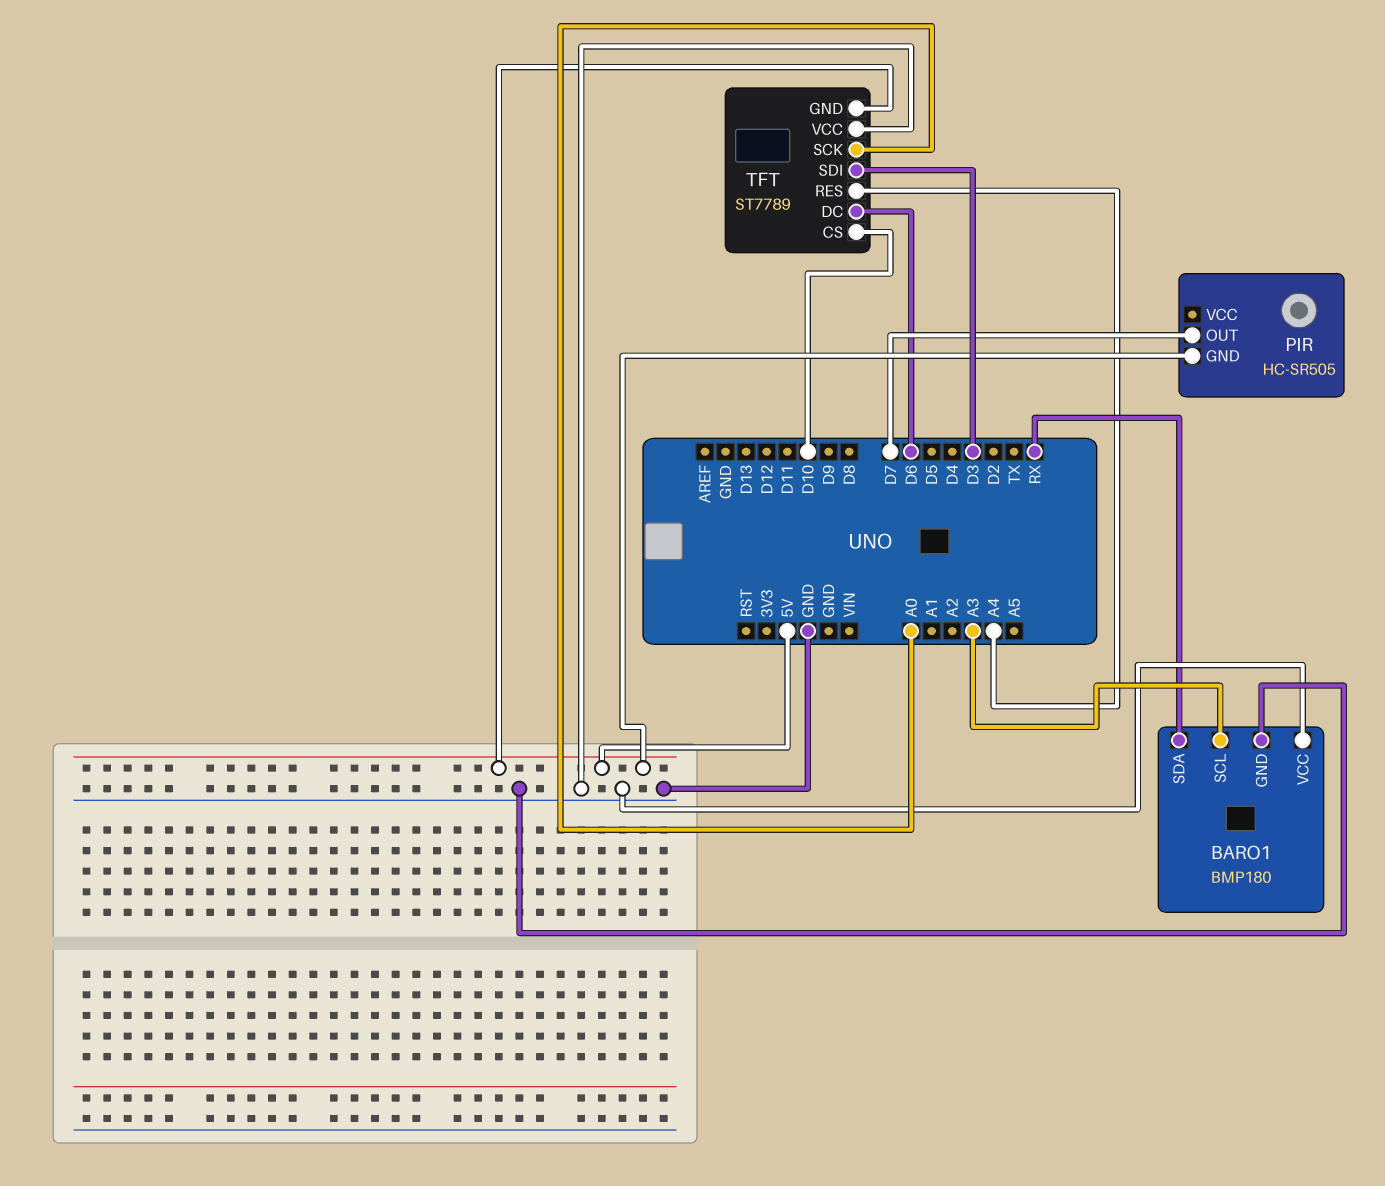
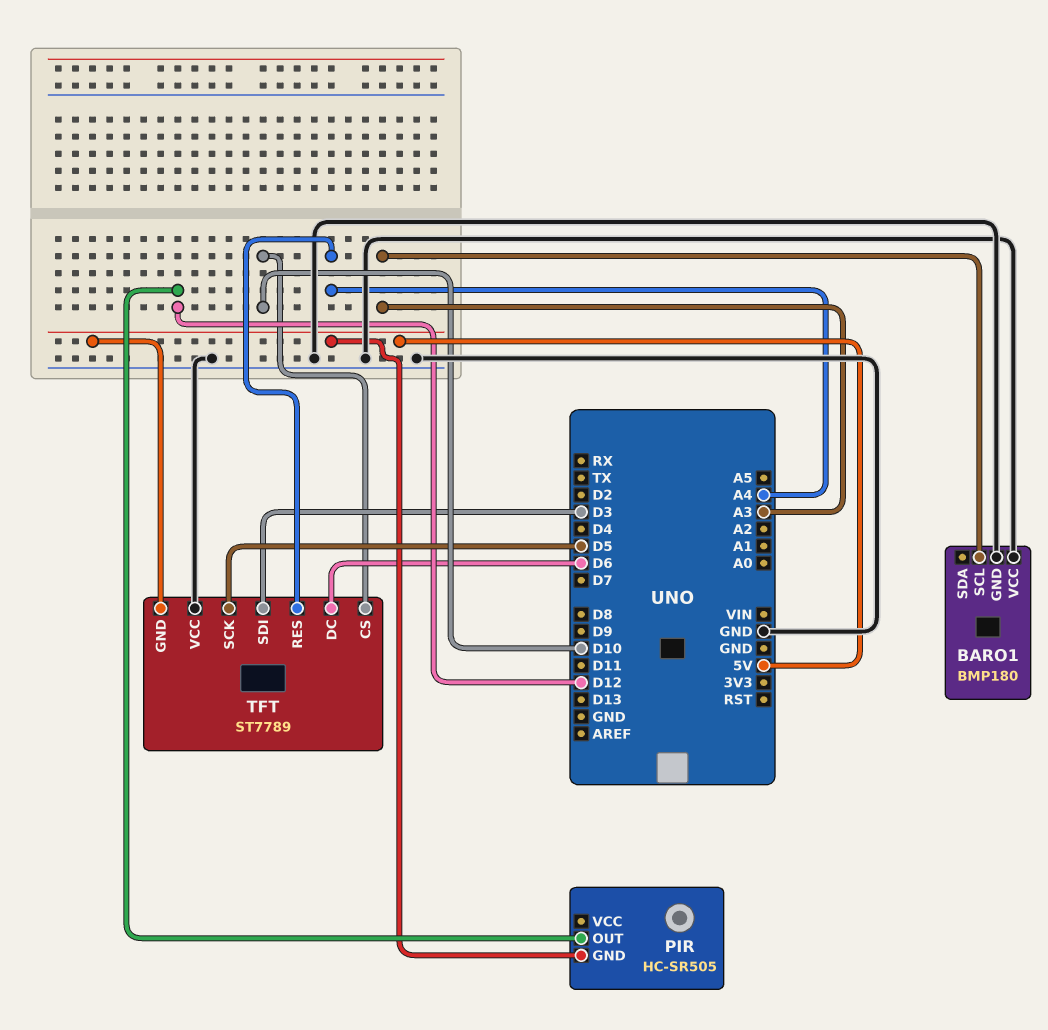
BARO1 pin SDA: RX -> none
PIR pin OUT: D7 -> D12
TFT pin SCK: A0 -> D5

